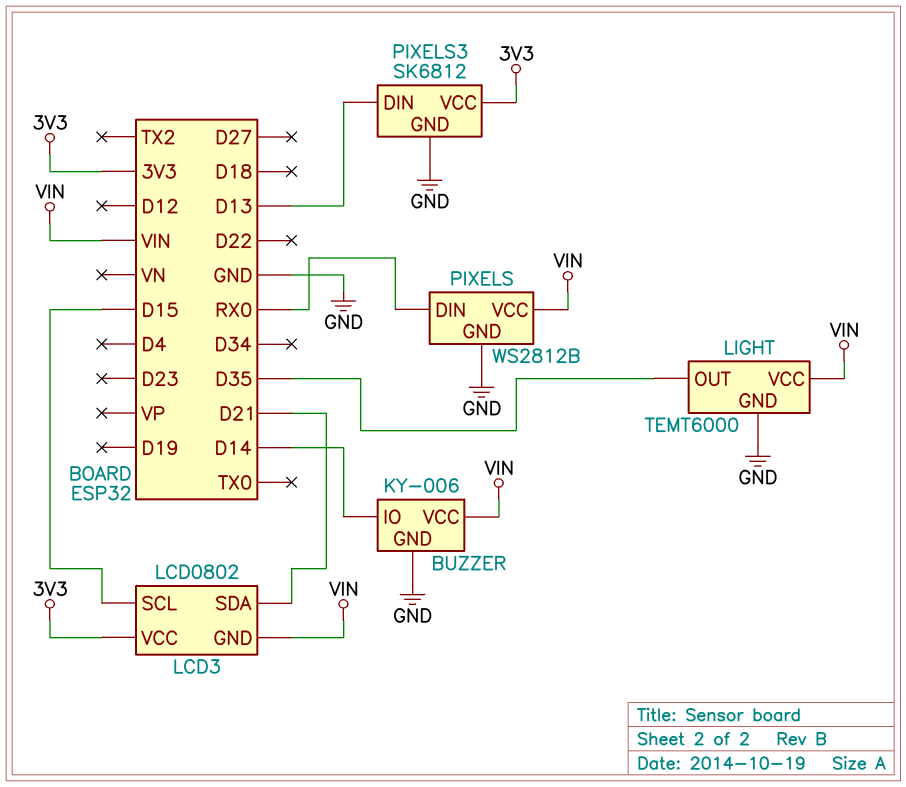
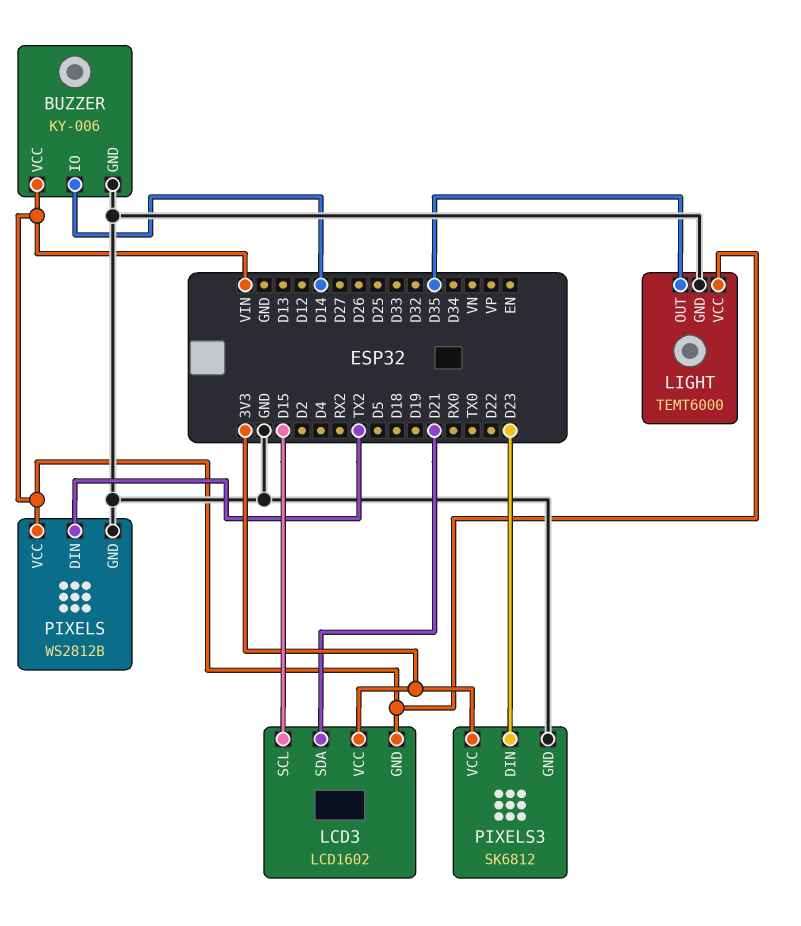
LCD3: LCD0802 -> LCD1602
PIXELS pin DIN: RX0 -> TX2
PIXELS3 pin DIN: D13 -> D23

